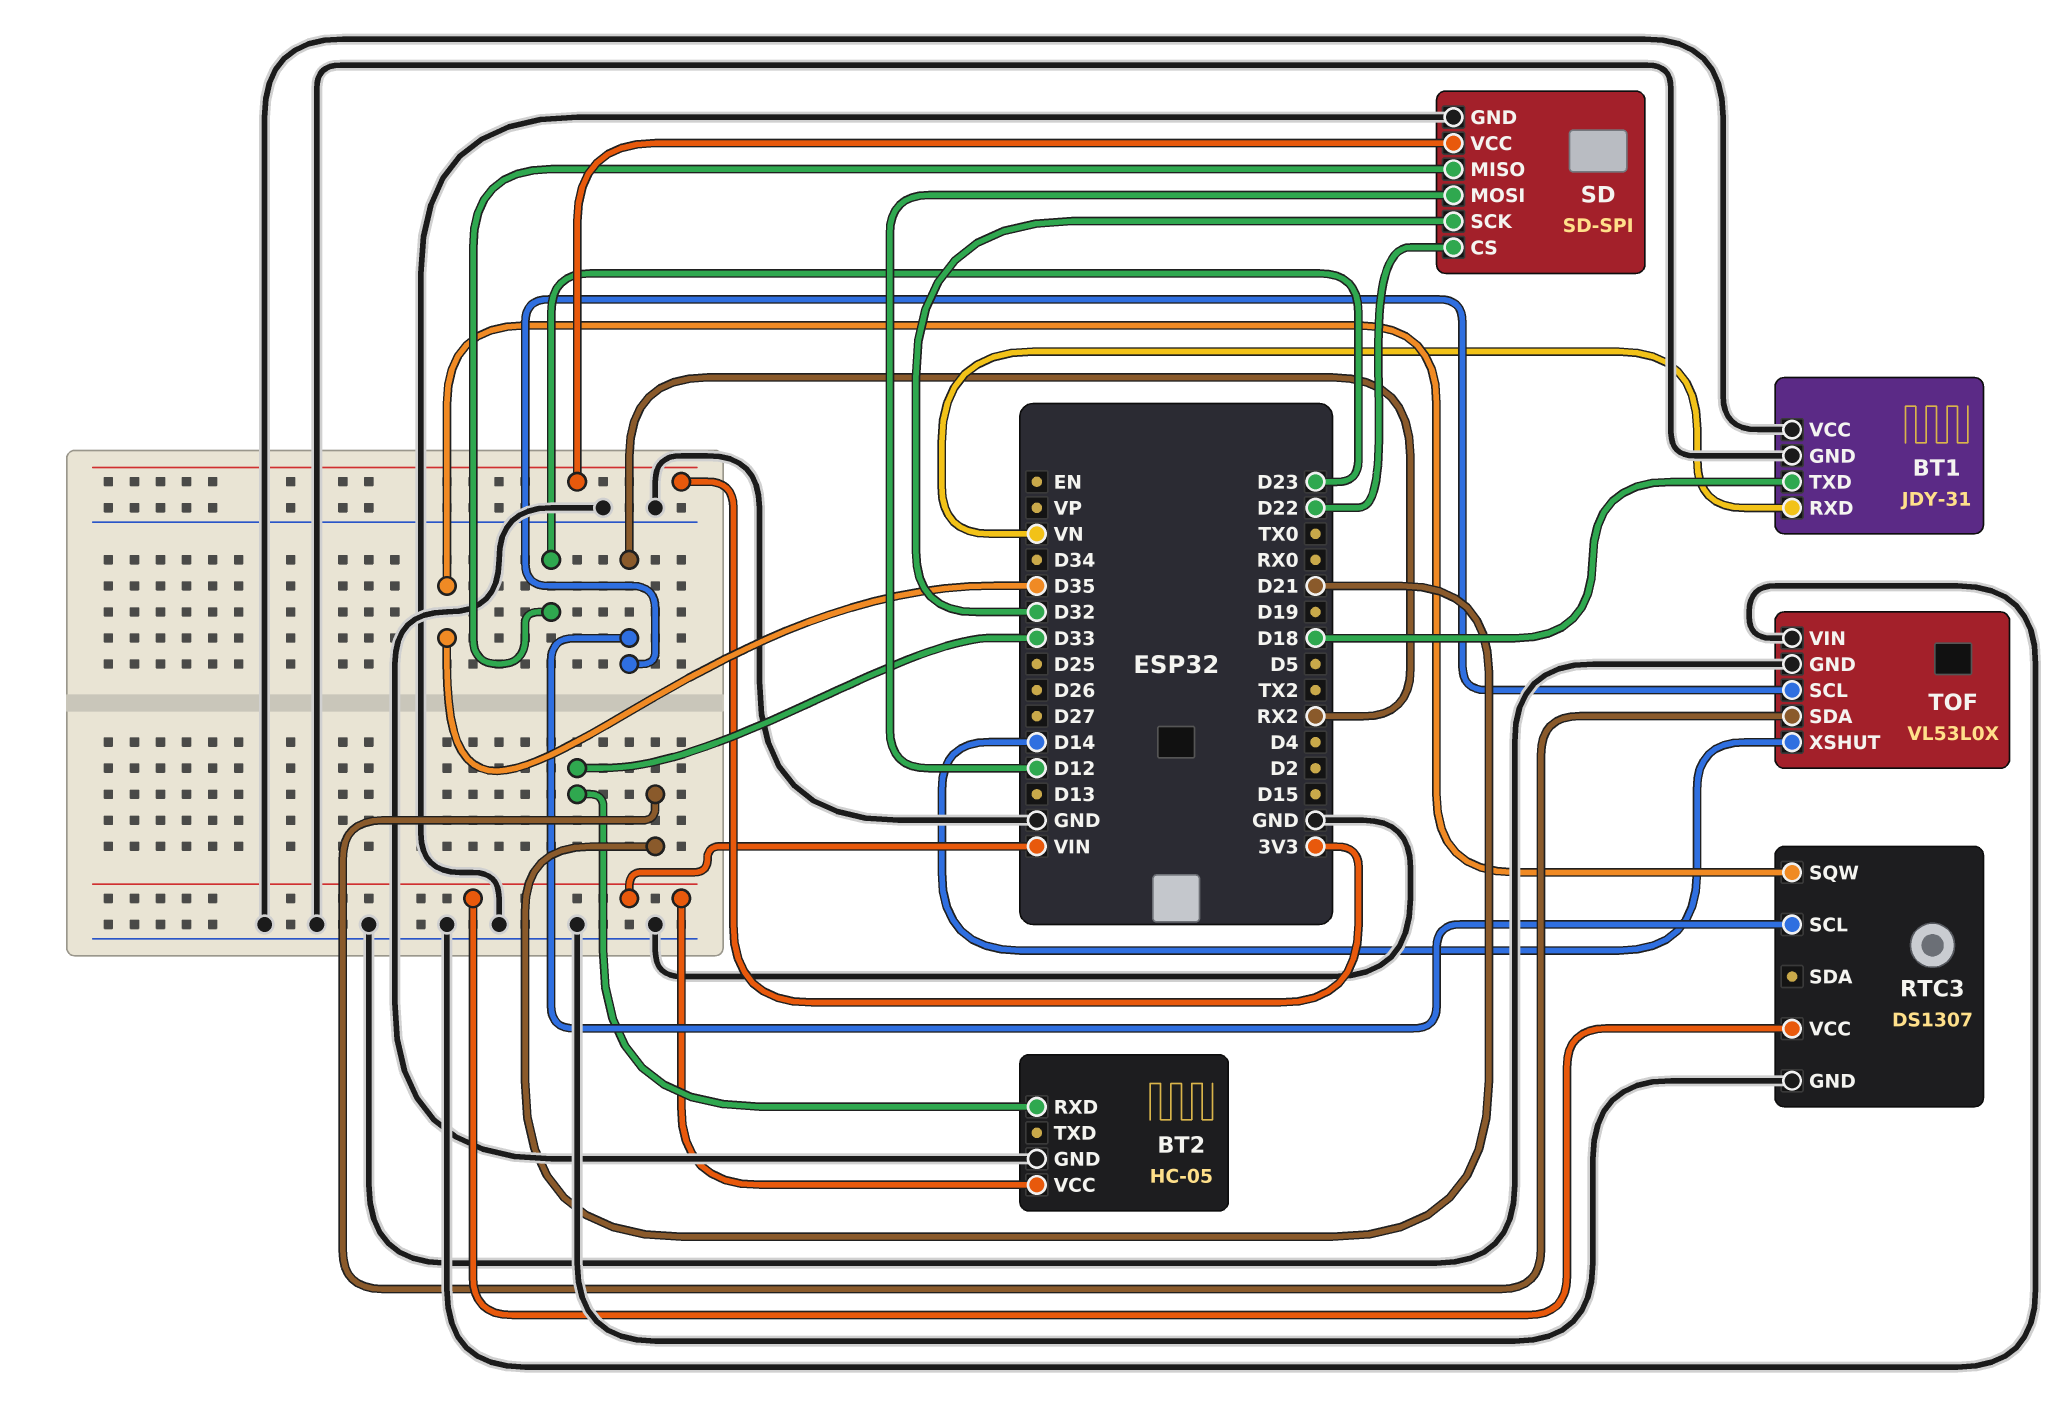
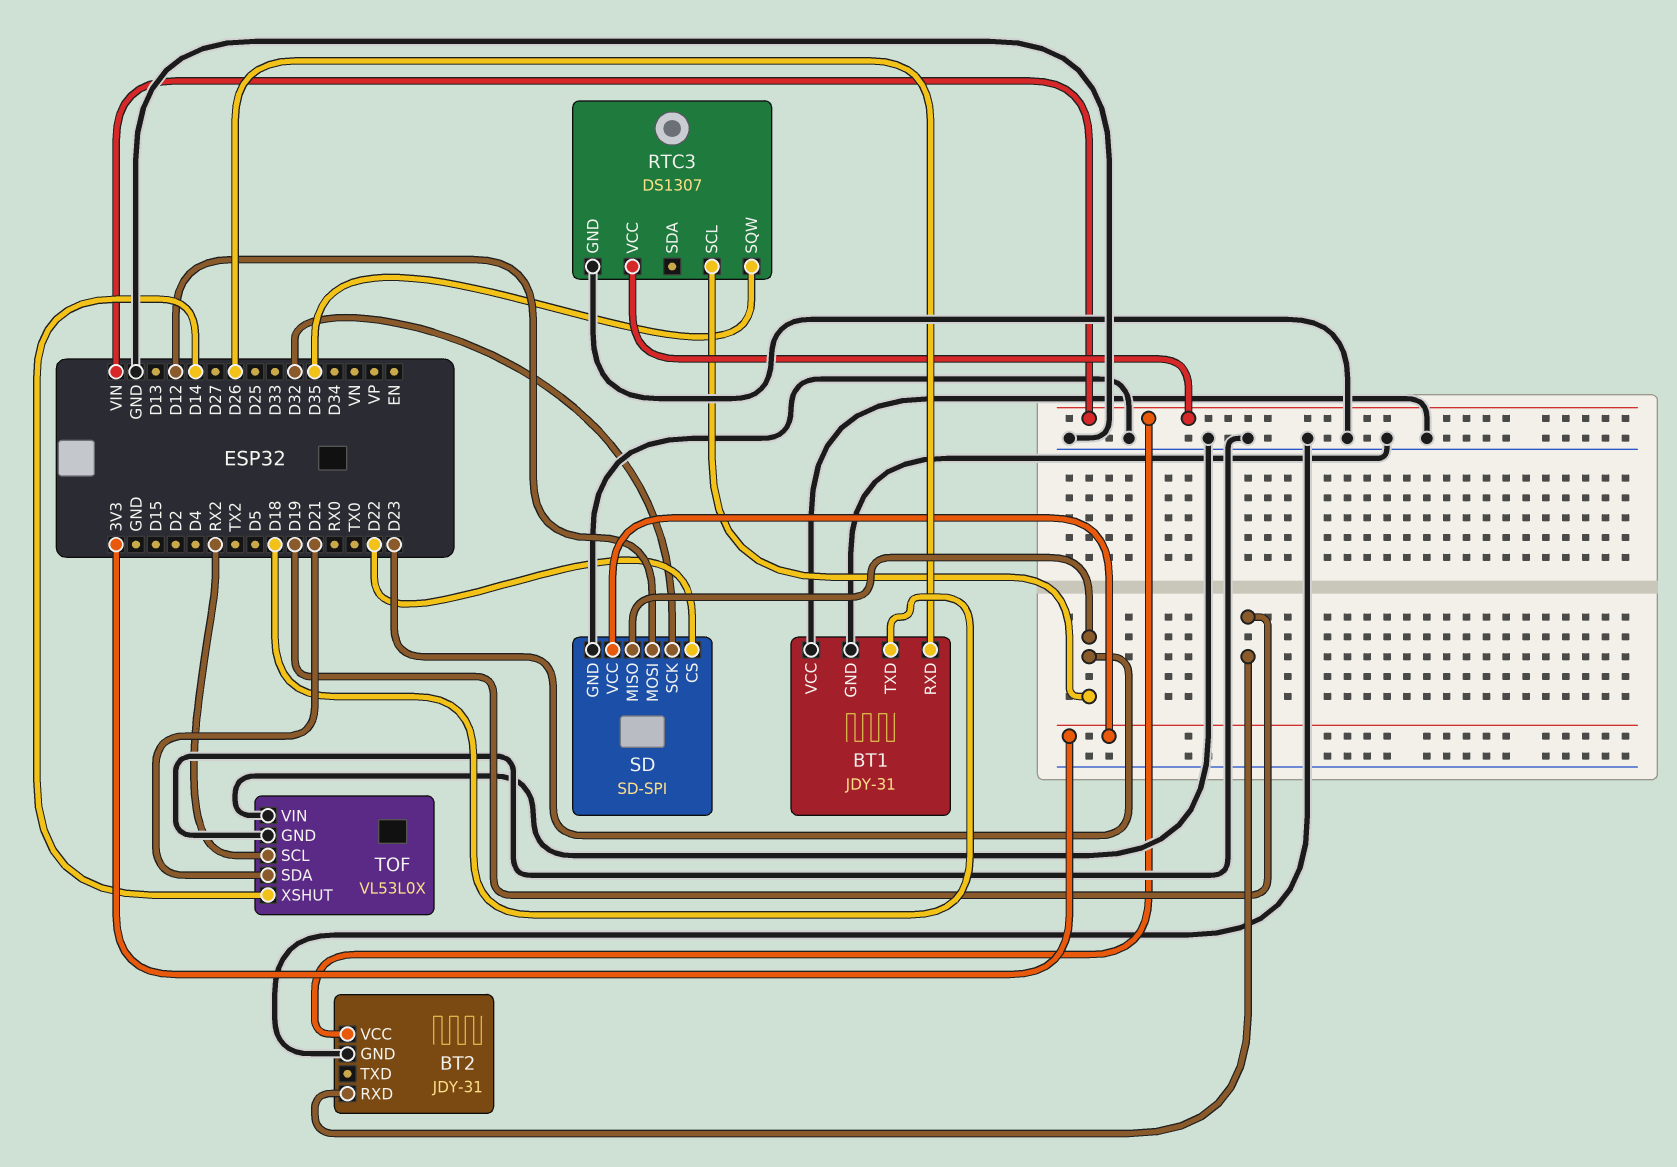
BT1 pin RXD: VN -> D26
BT2: HC-05 -> JDY-31
BT2 pin RXD: D33 -> D19
RTC3 pin SCL: RX2 -> D23

